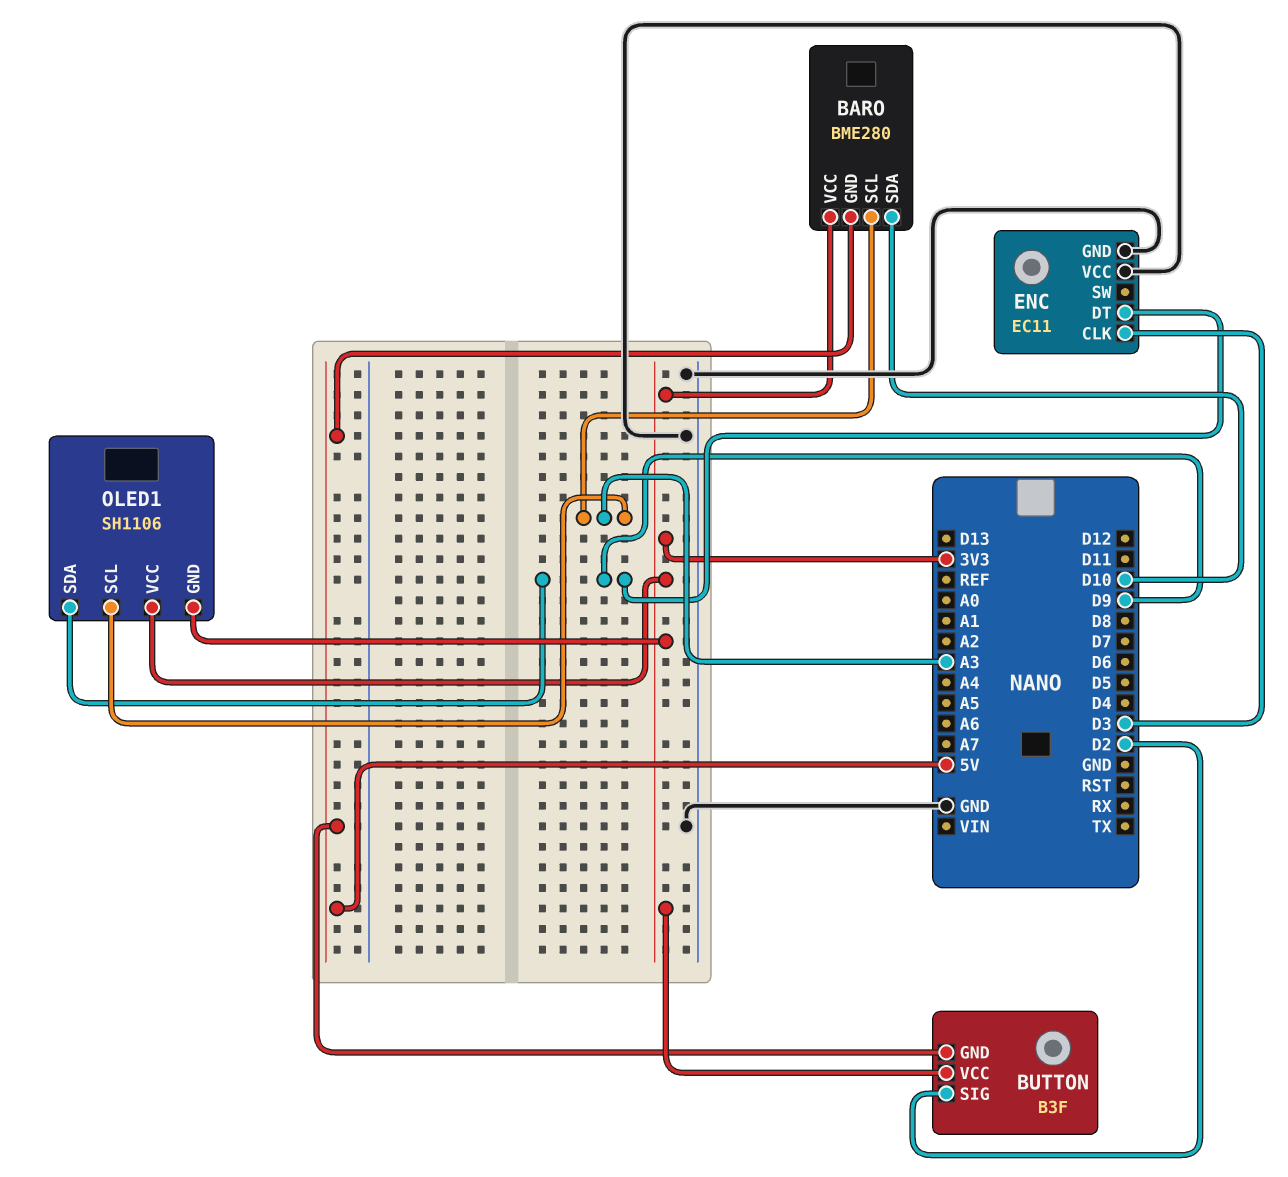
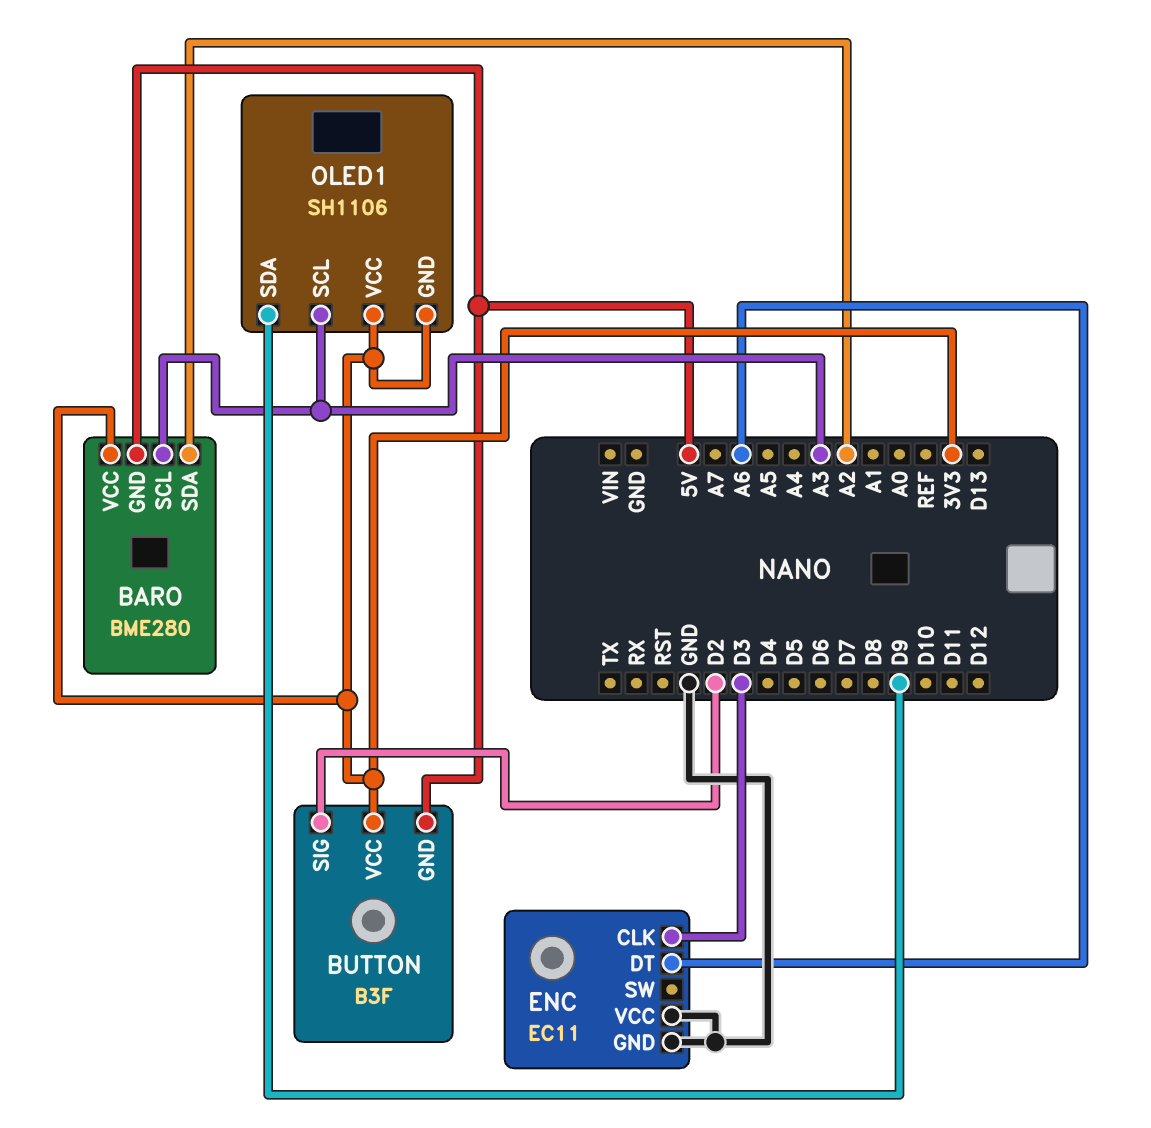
BARO pin SDA: D10 -> A2
ENC pin DT: D9 -> A6

